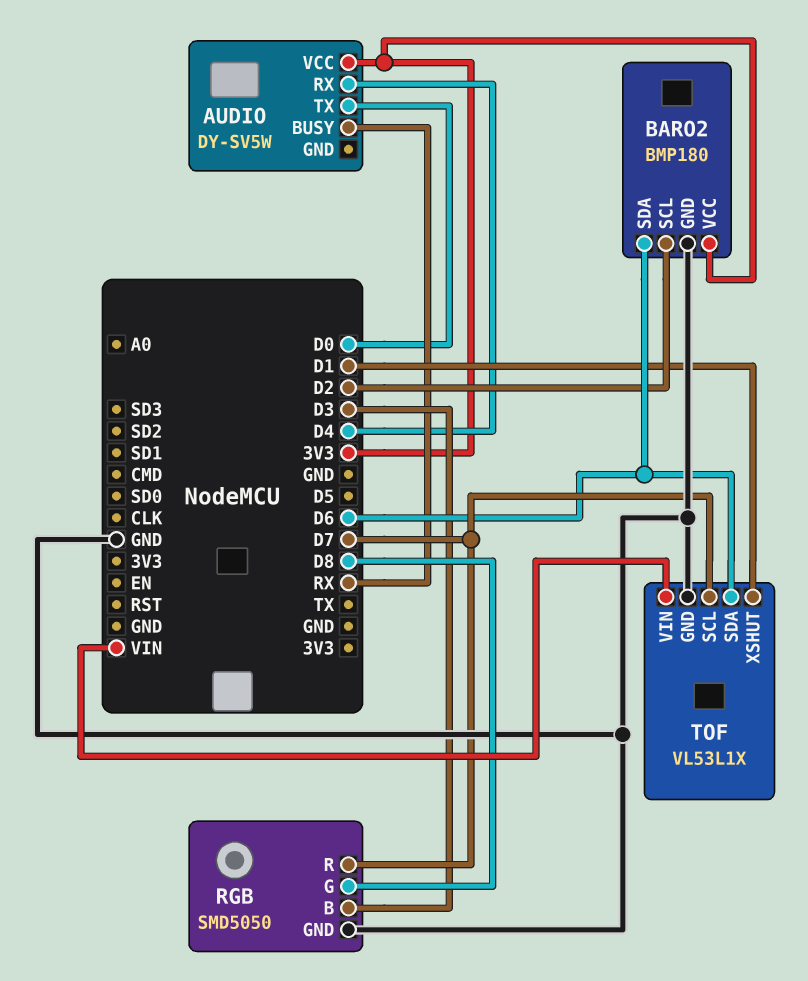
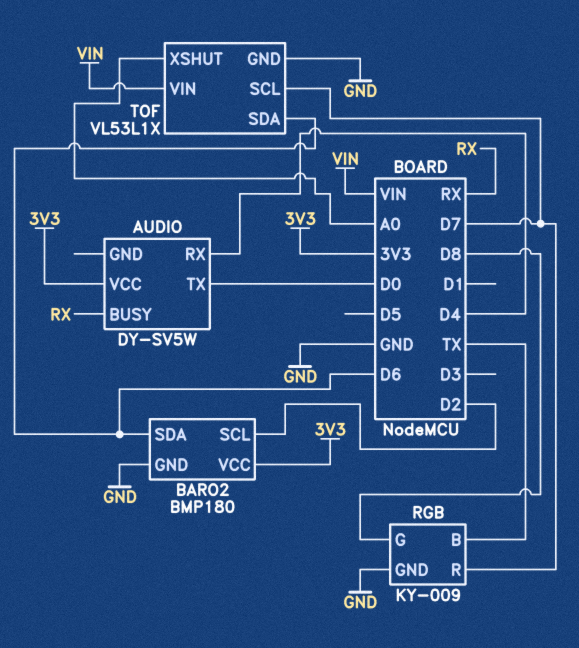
RGB: SMD5050 -> KY-009
RGB pin B: D3 -> TX
TOF pin XSHUT: D1 -> A0

